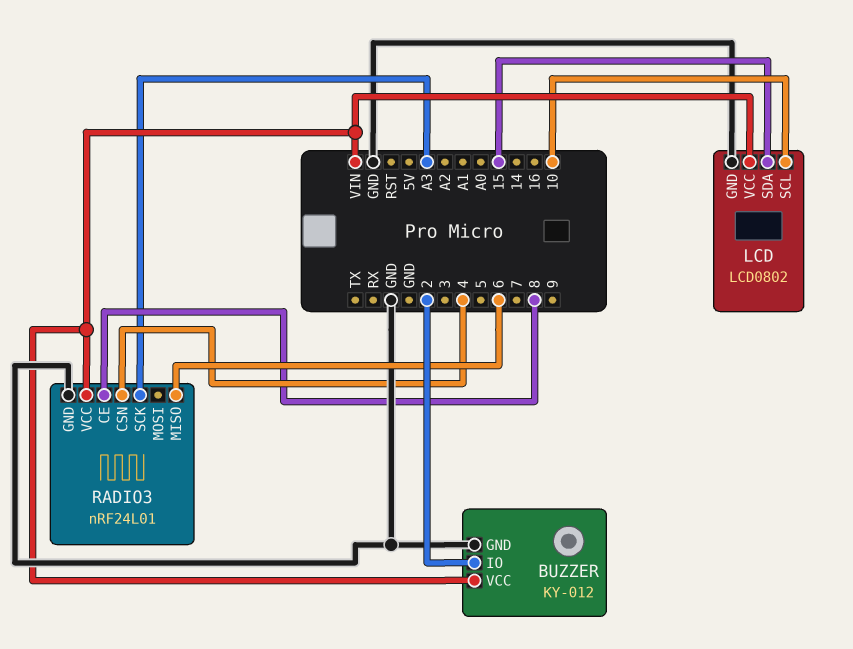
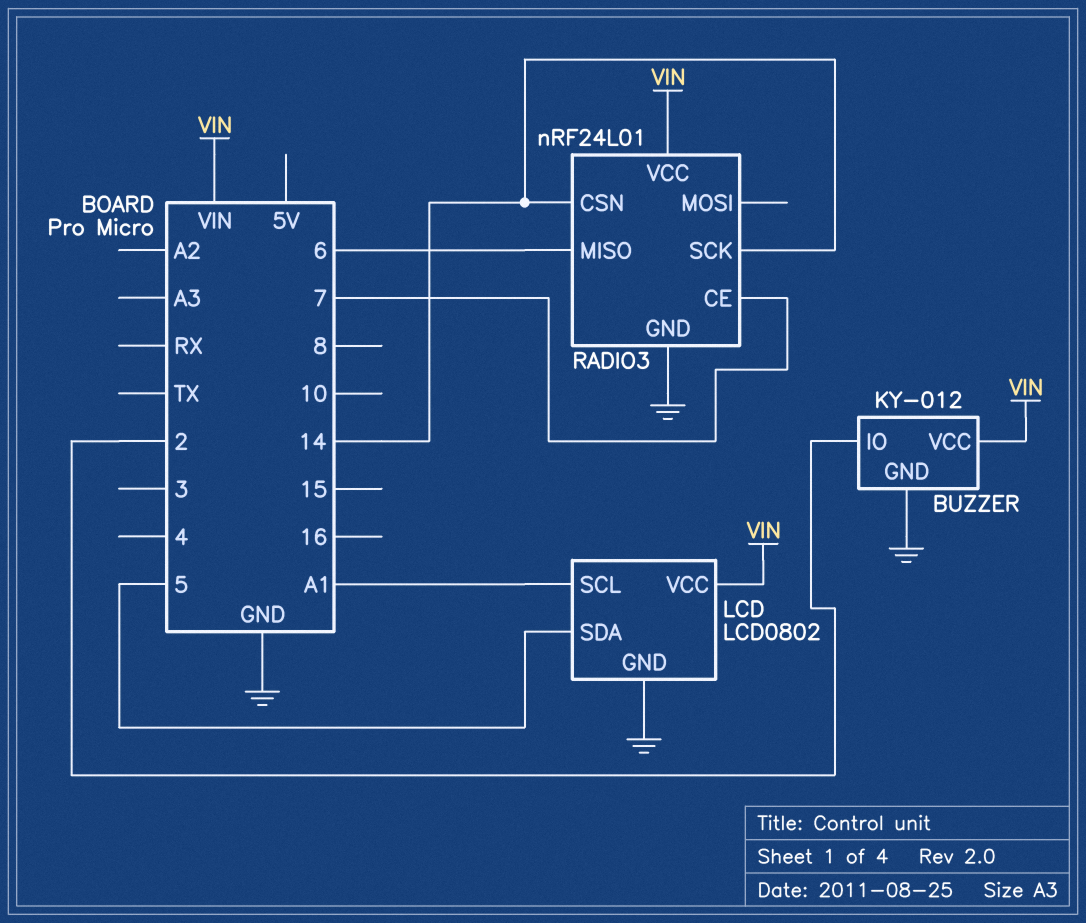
LCD pin SCL: 10 -> A1
LCD pin SDA: 15 -> 5
RADIO3 pin CE: 8 -> 7
RADIO3 pin CSN: 4 -> 14
RADIO3 pin SCK: A3 -> 14

